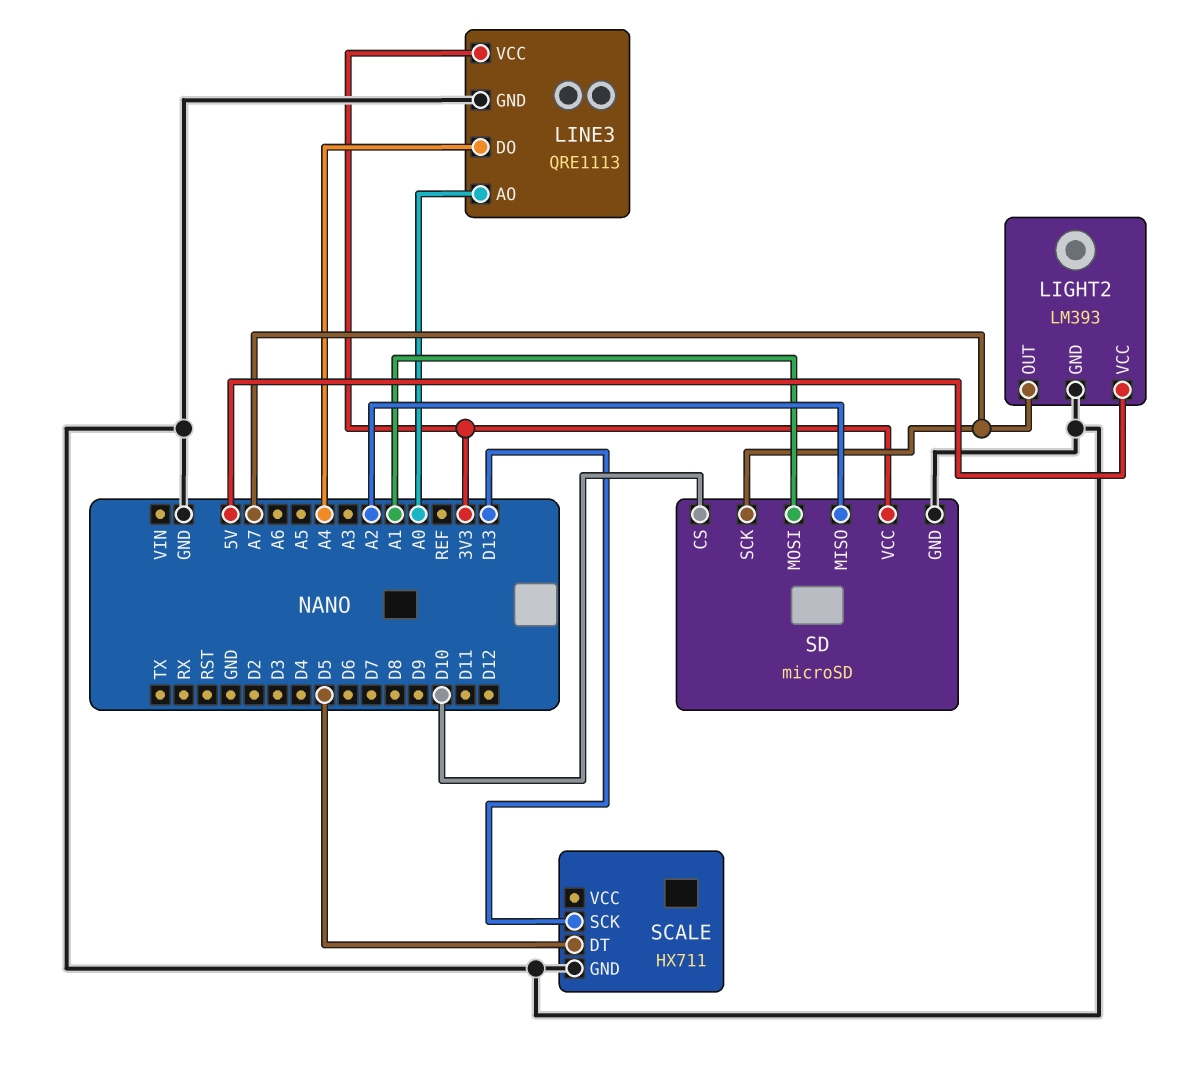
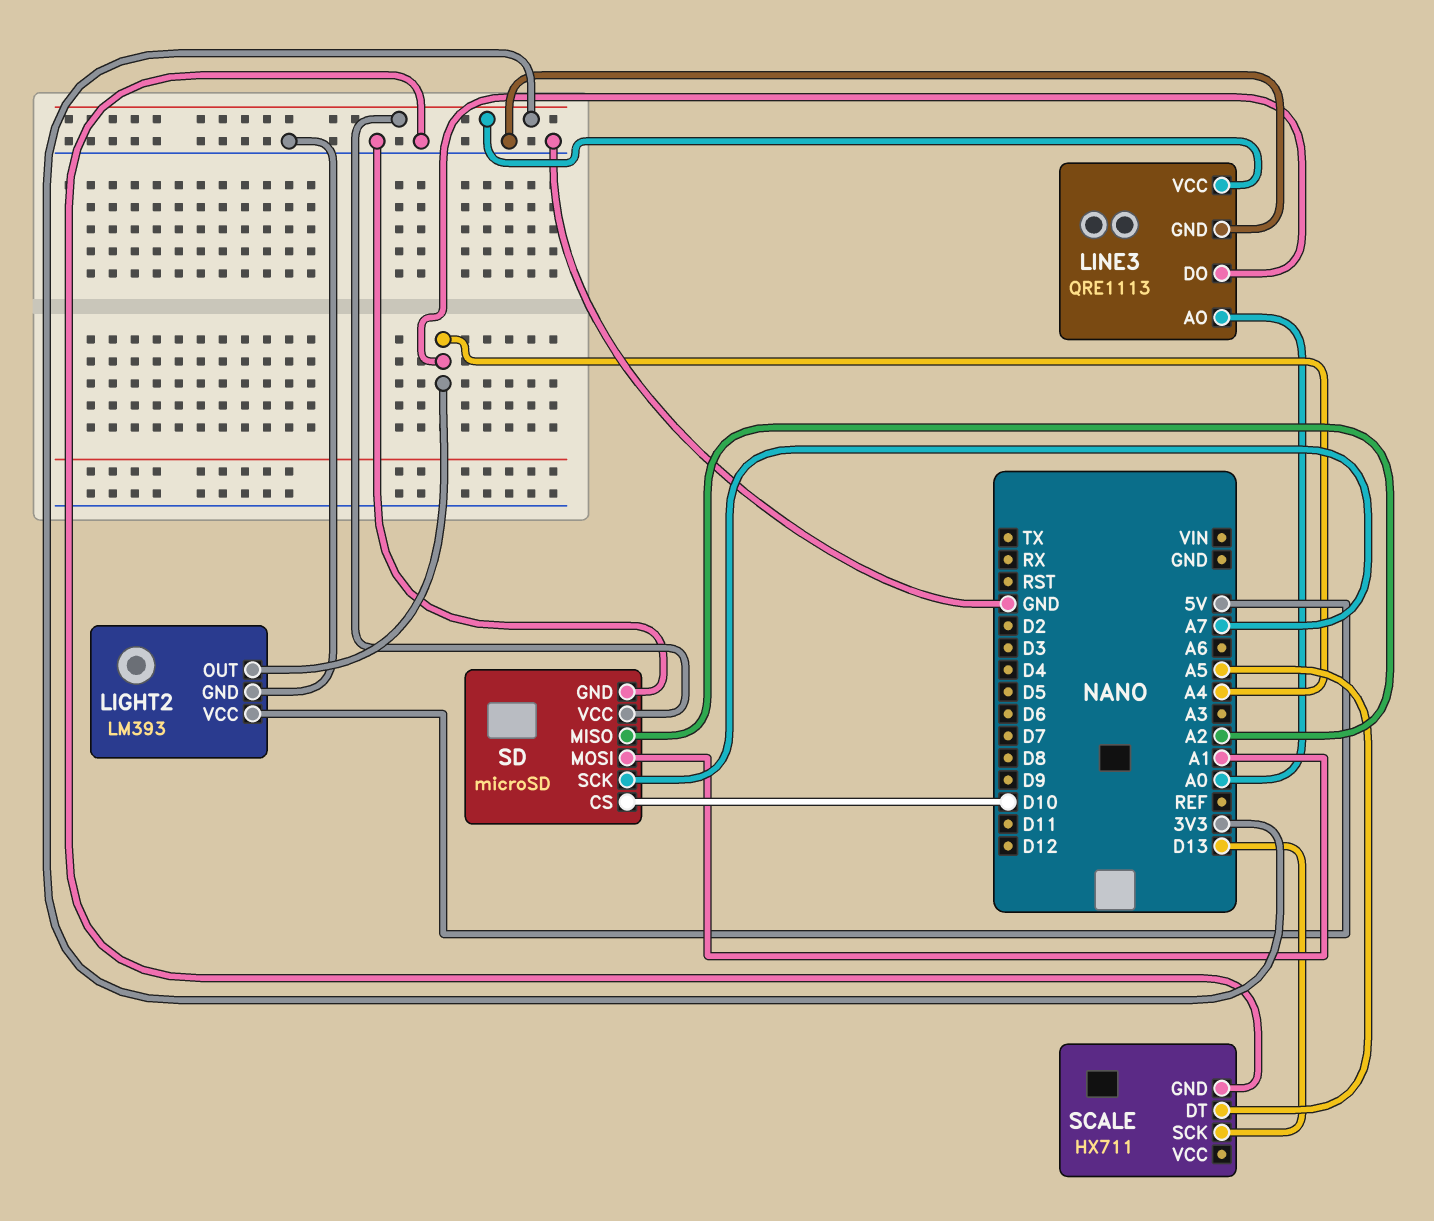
LIGHT2 pin OUT: A7 -> A4
SCALE pin DT: D5 -> A5

